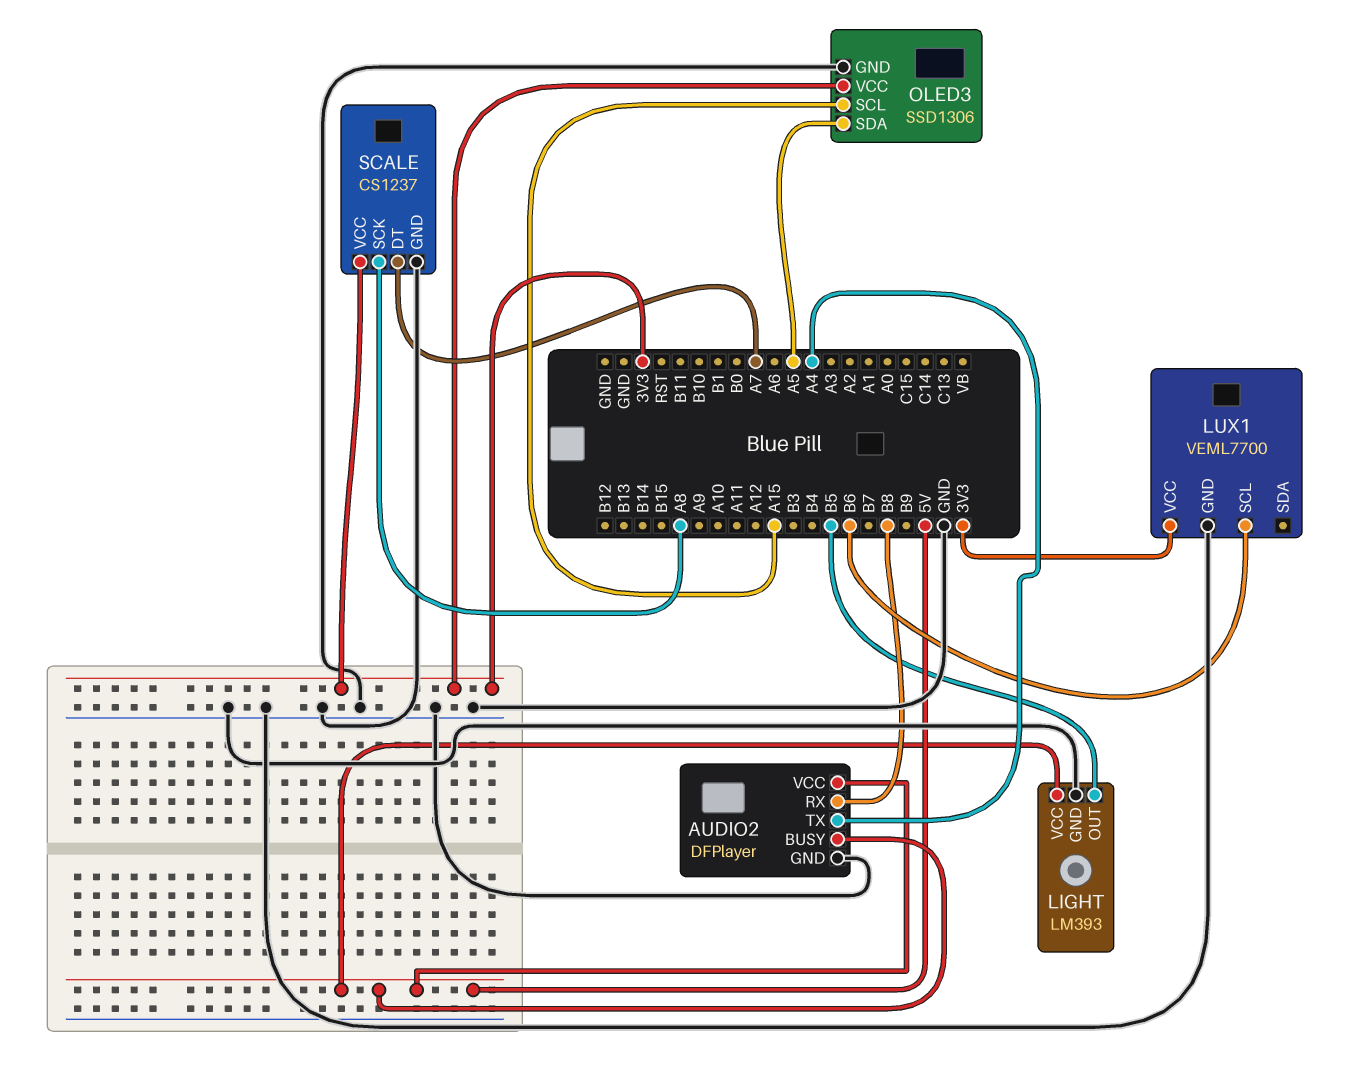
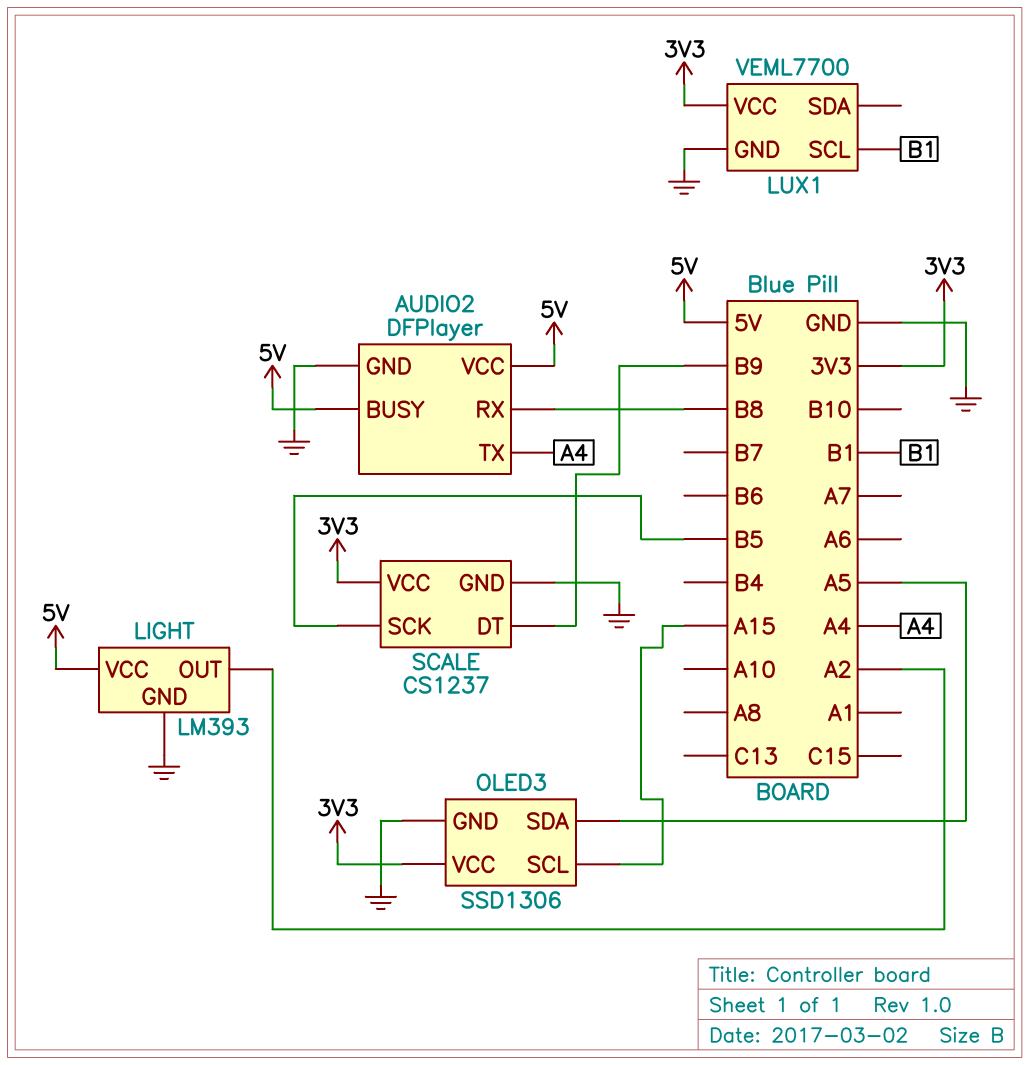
LIGHT pin OUT: B5 -> A2
LUX1 pin SCL: B6 -> B1
SCALE pin DT: A7 -> B9
SCALE pin SCK: A8 -> B5

